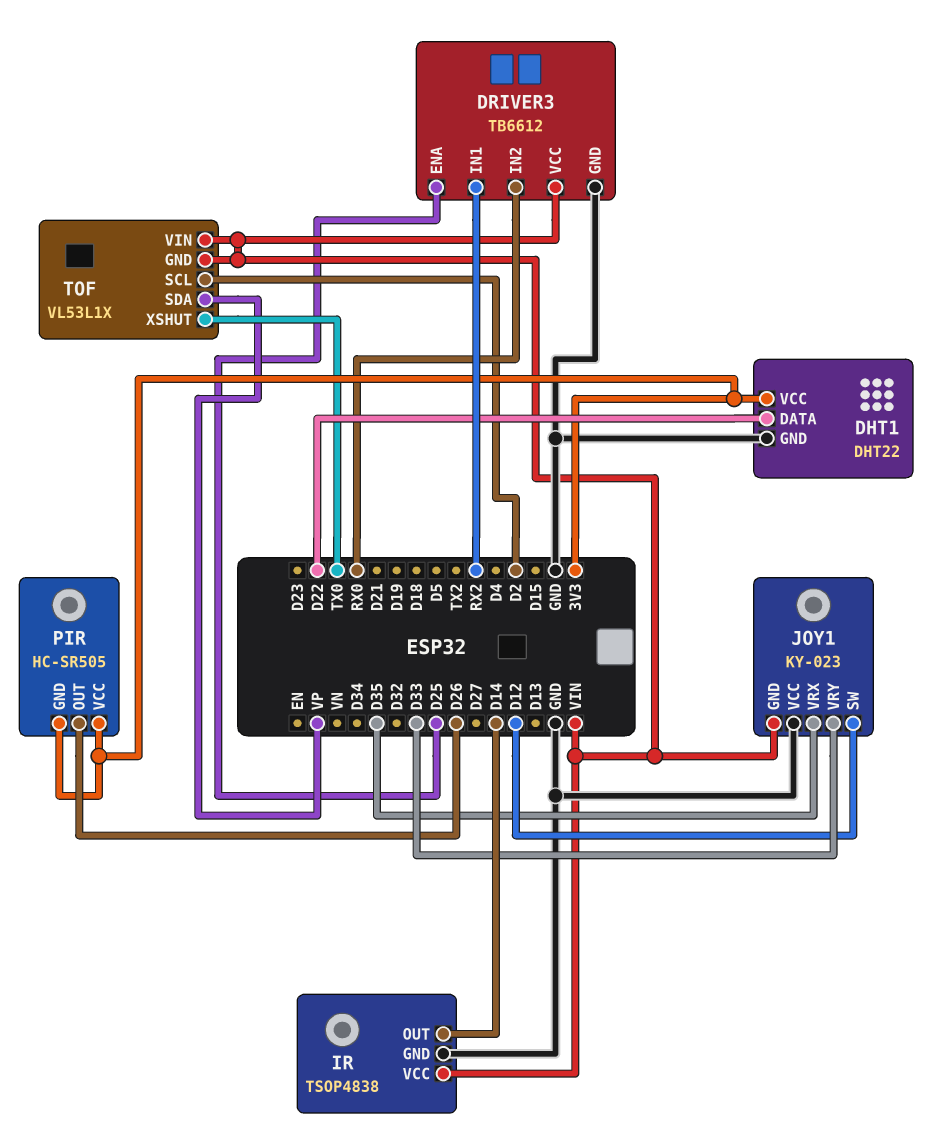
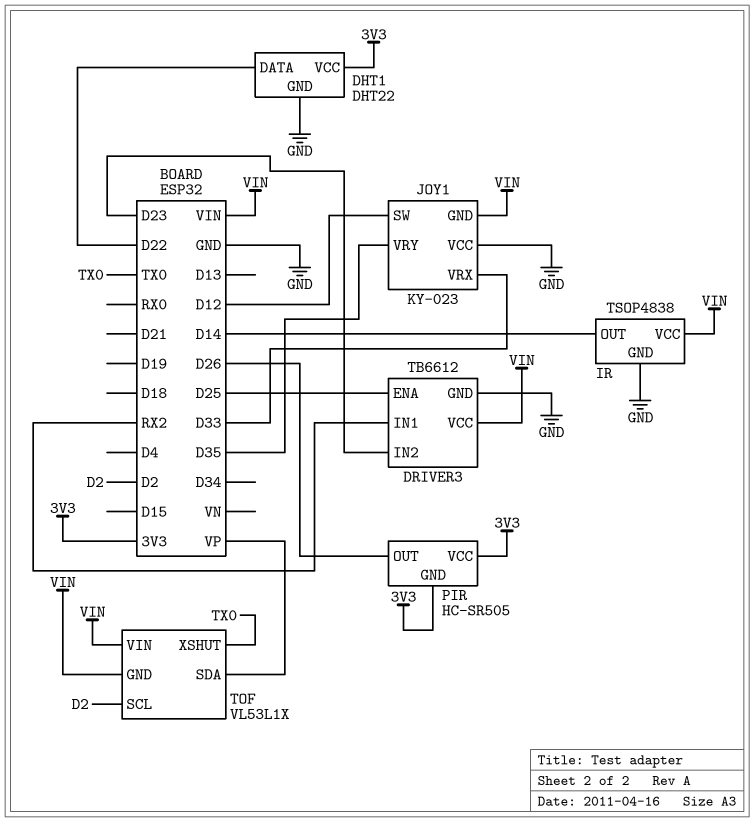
DRIVER3 pin IN2: RX0 -> D23
JOY1 pin VRX: D35 -> D33
JOY1 pin VRY: D33 -> D35

